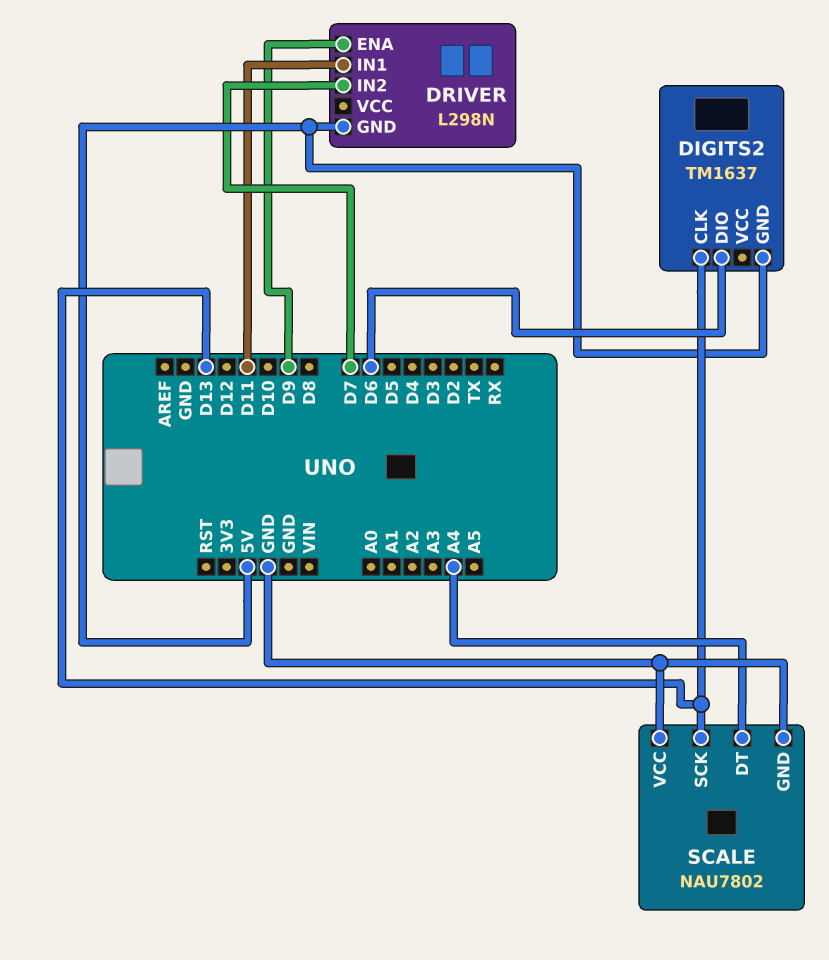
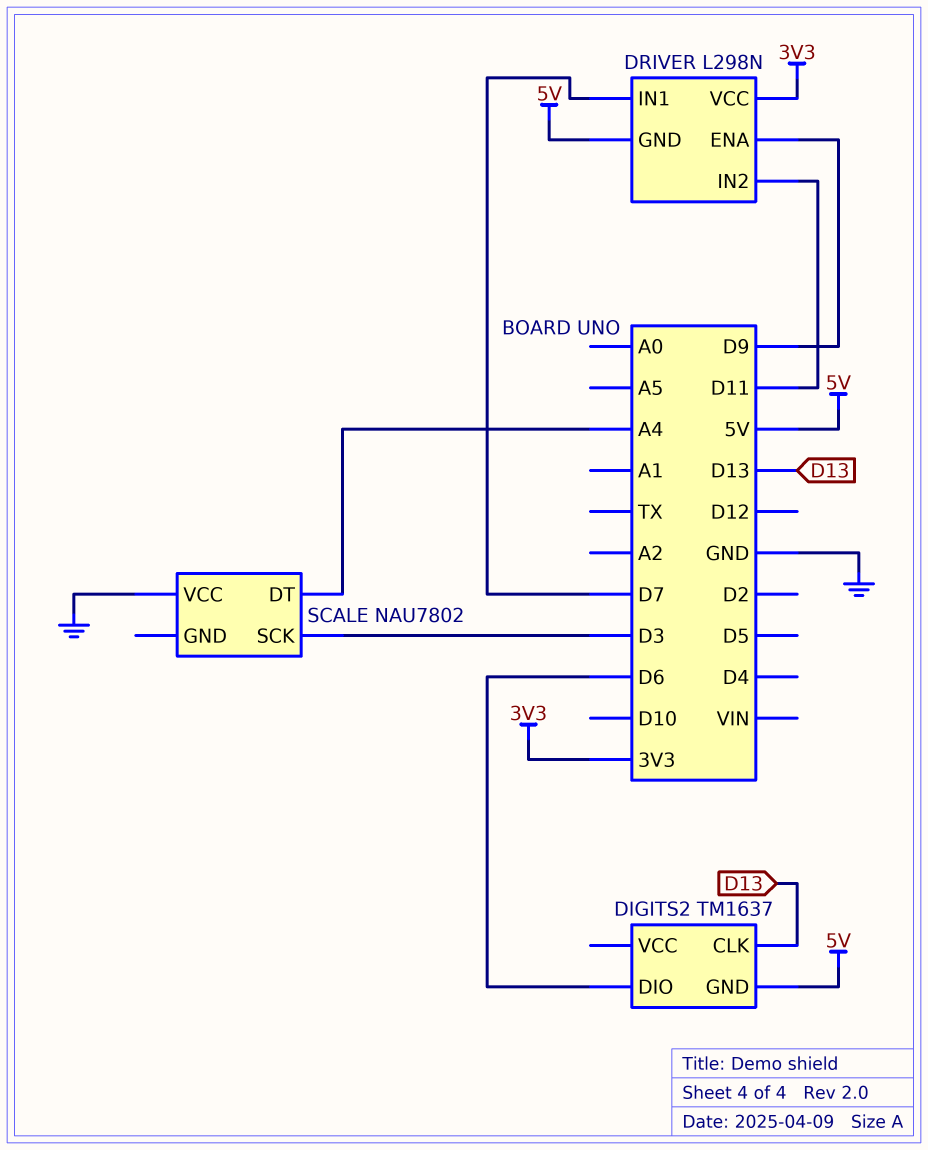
DRIVER pin IN1: D11 -> D7
DRIVER pin IN2: D7 -> D11
DRIVER pin VCC: none -> 3V3
SCALE pin GND: GND -> none
SCALE pin SCK: D13 -> D3

